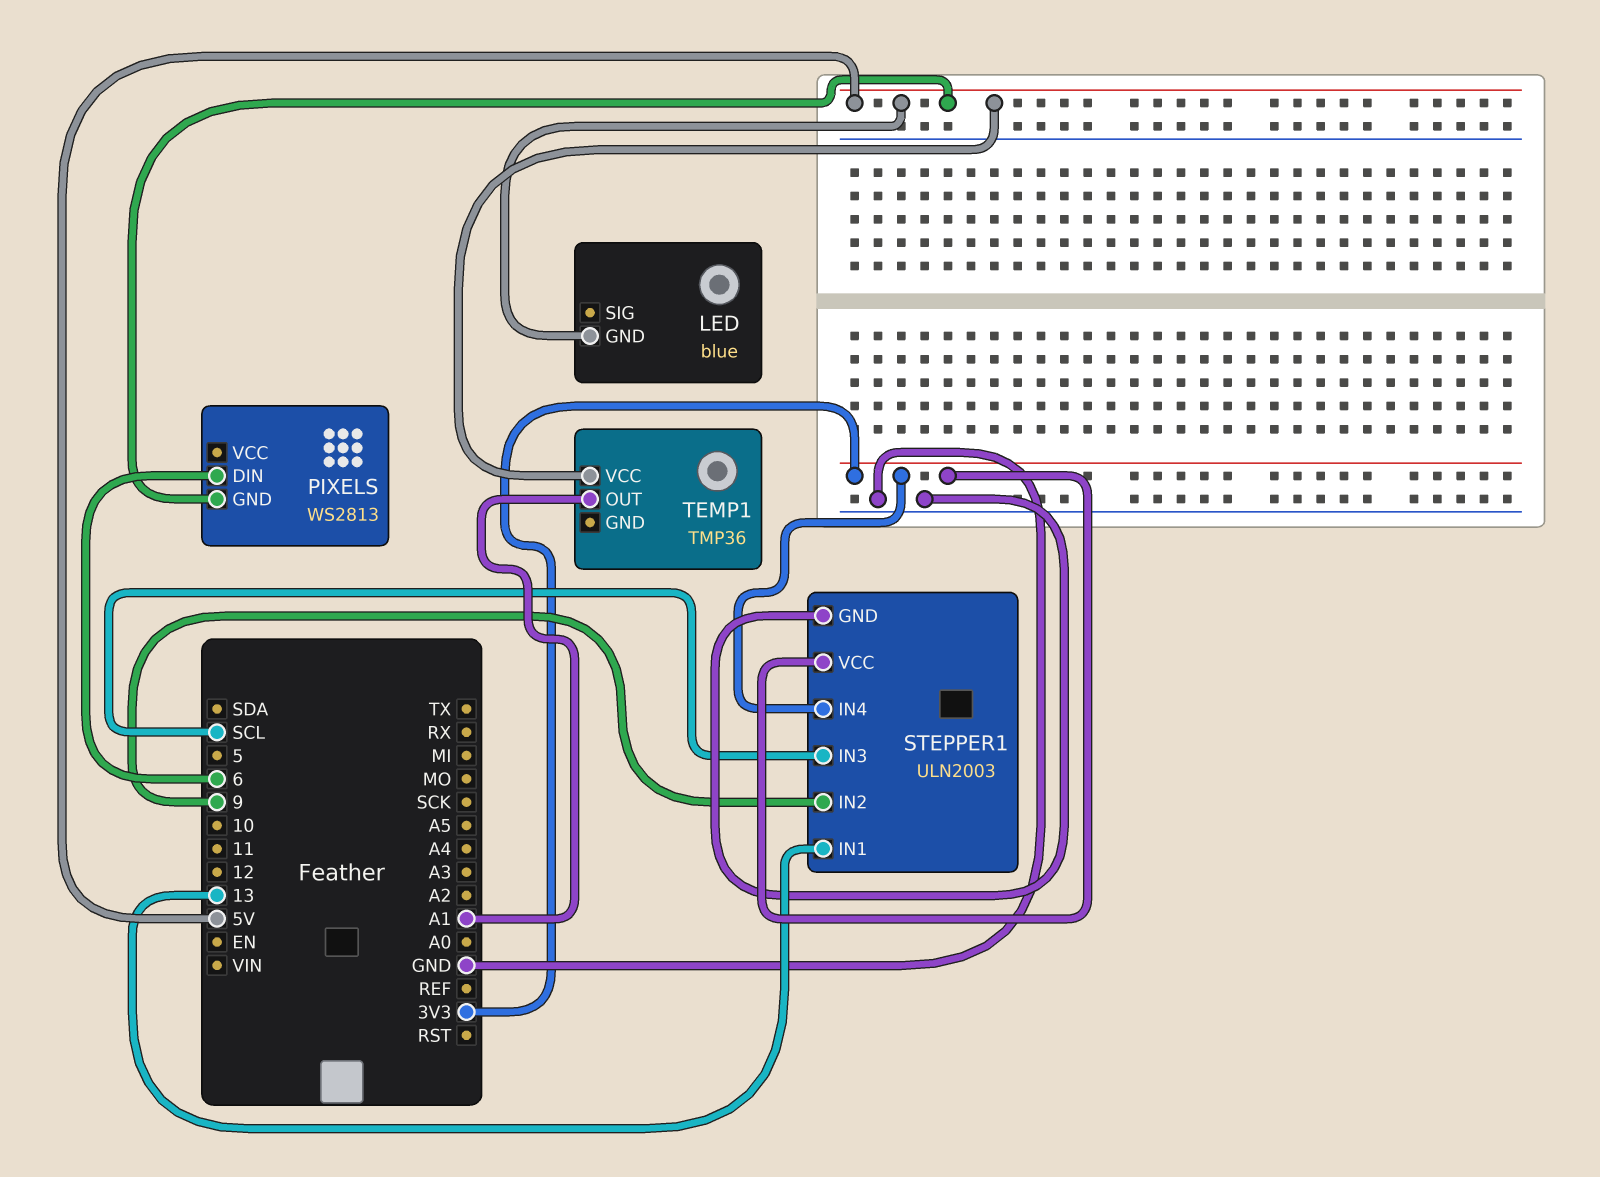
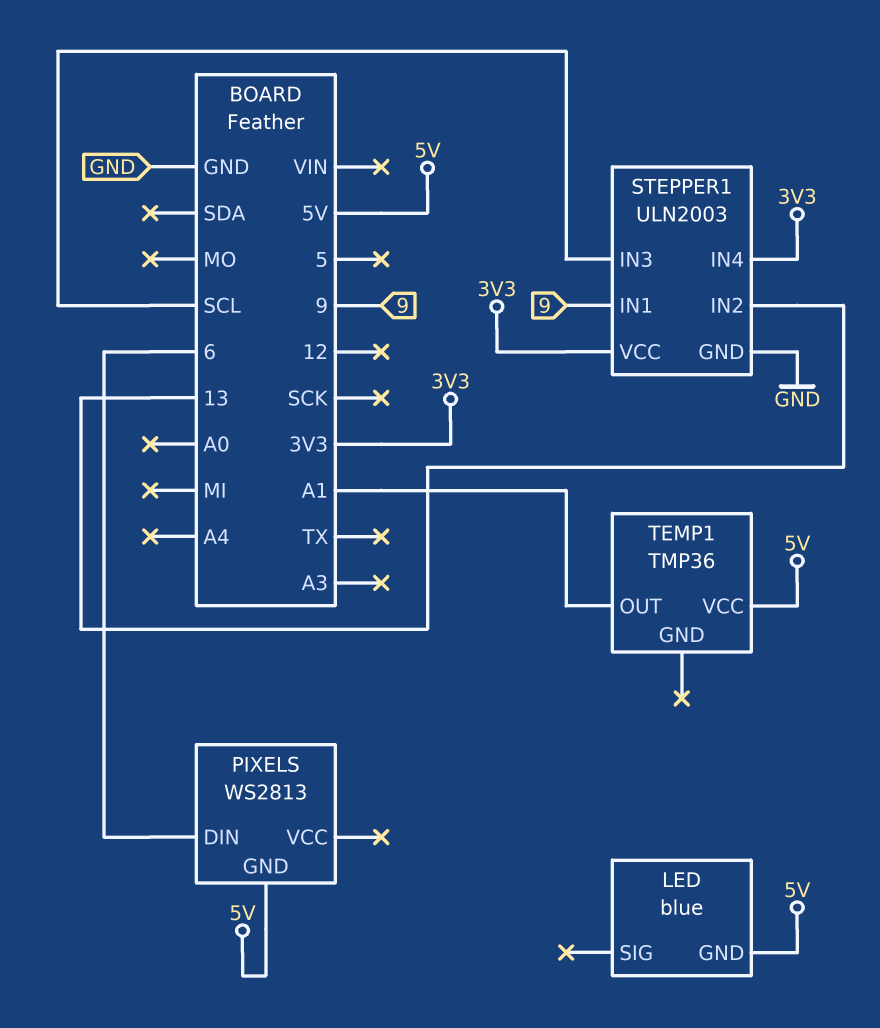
STEPPER1 pin IN1: 13 -> 9
STEPPER1 pin IN2: 9 -> 13

